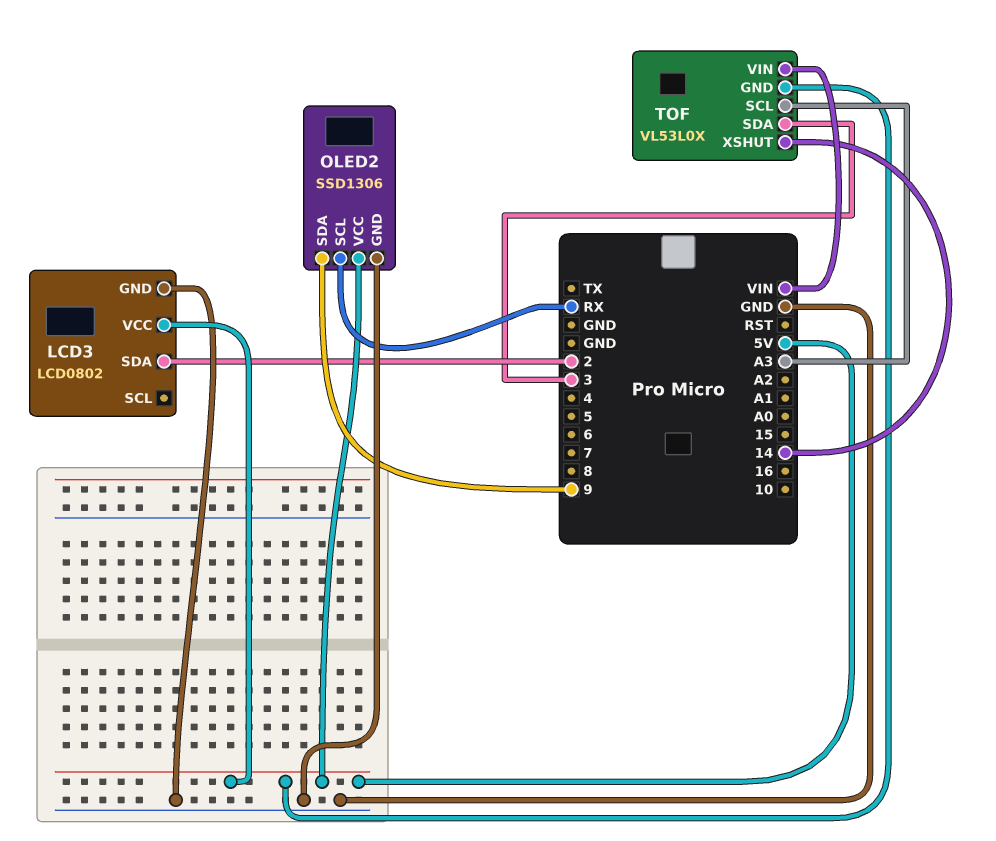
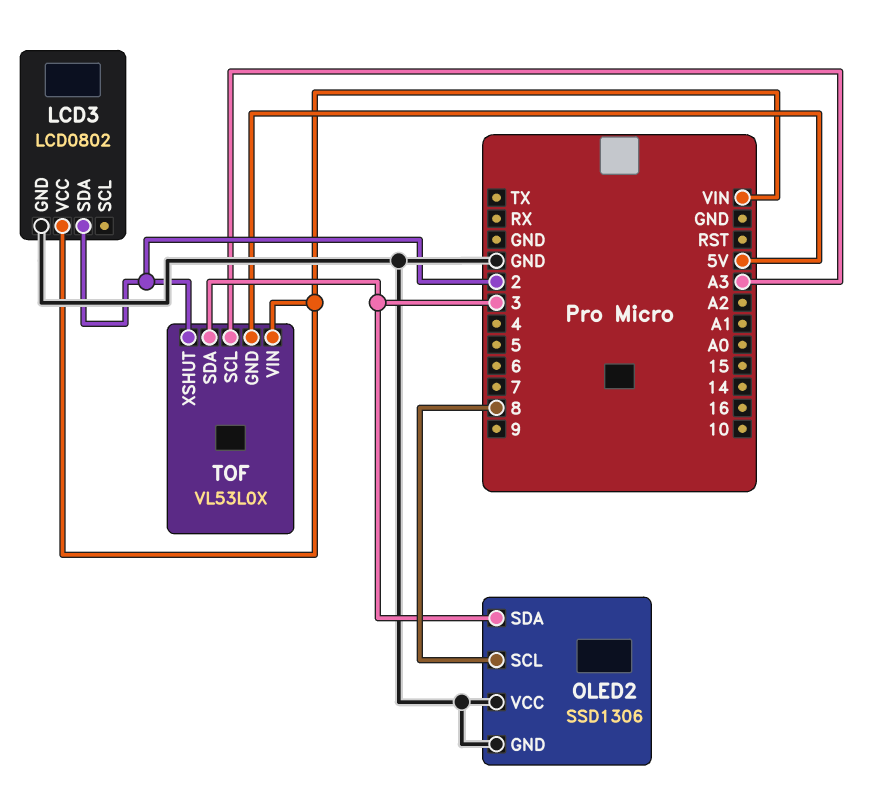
LCD3 pin VCC: 5V -> VIN
OLED2 pin SCL: RX -> 8
OLED2 pin SDA: 9 -> 3
OLED2 pin VCC: 5V -> GND
TOF pin XSHUT: 14 -> 2

